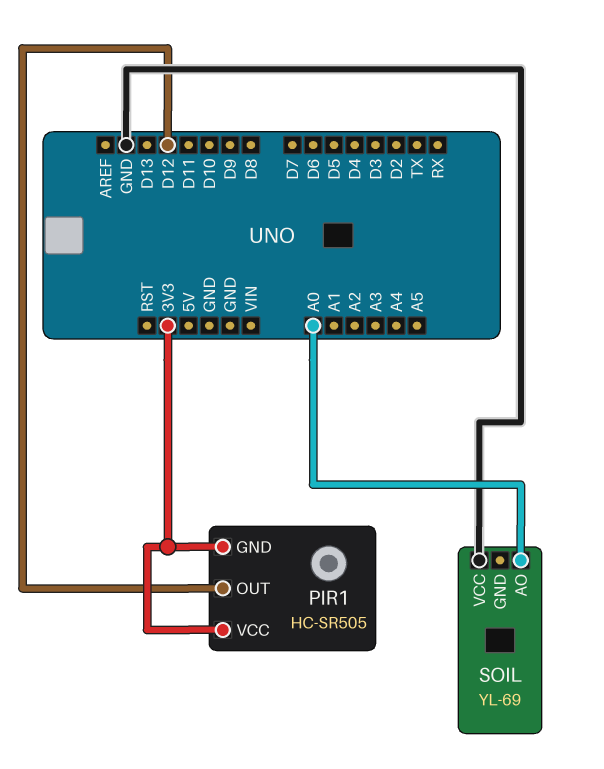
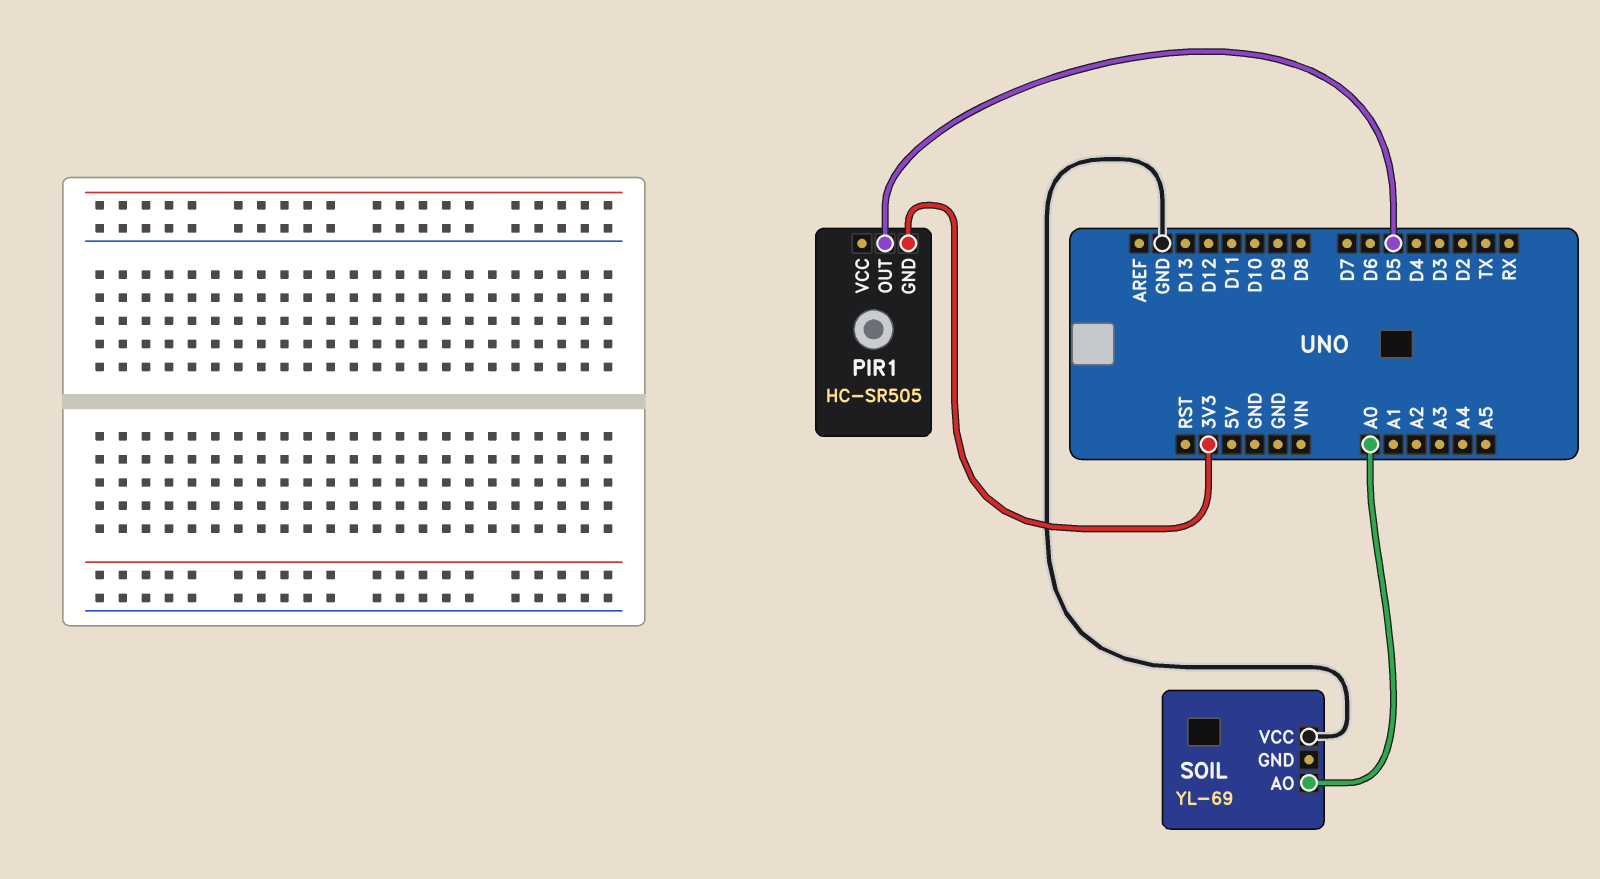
PIR1 pin OUT: D12 -> D5
PIR1 pin VCC: 3V3 -> none

